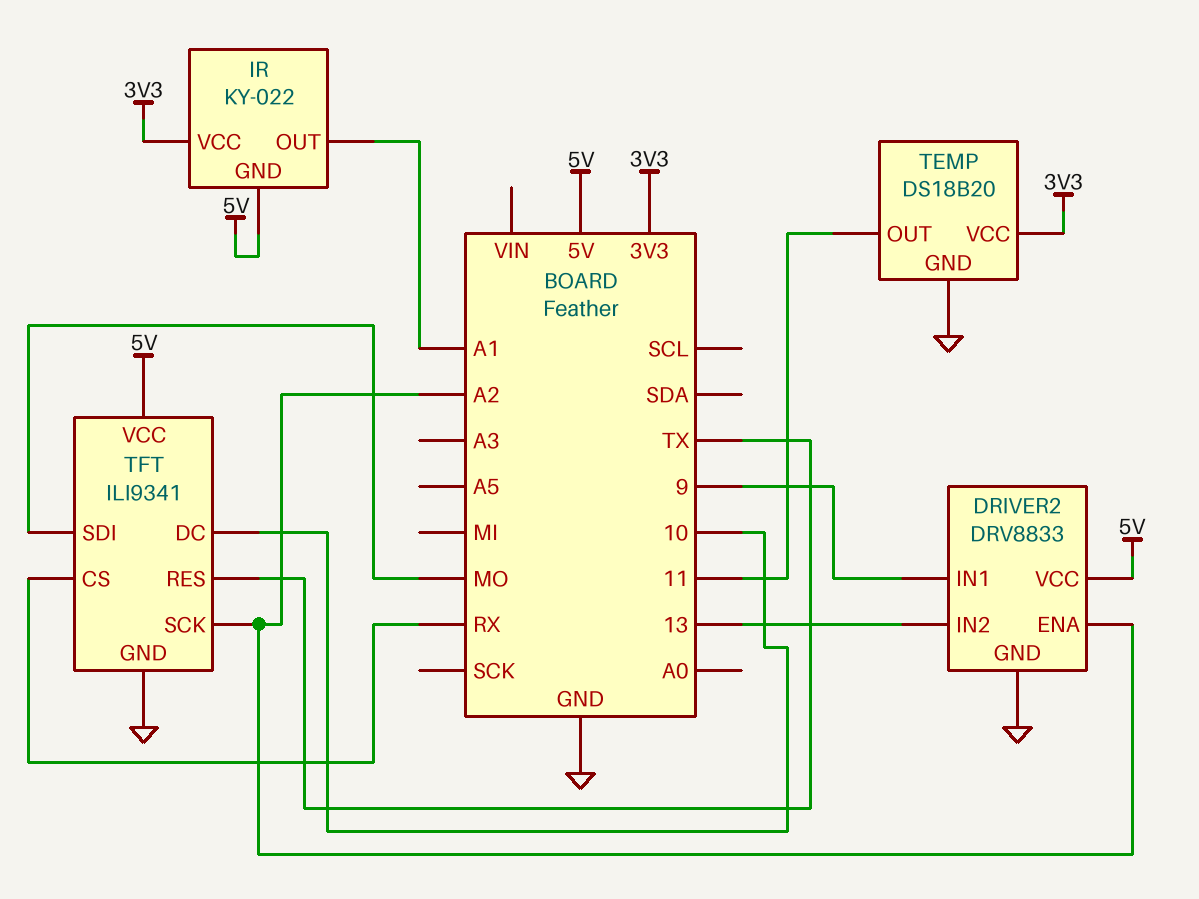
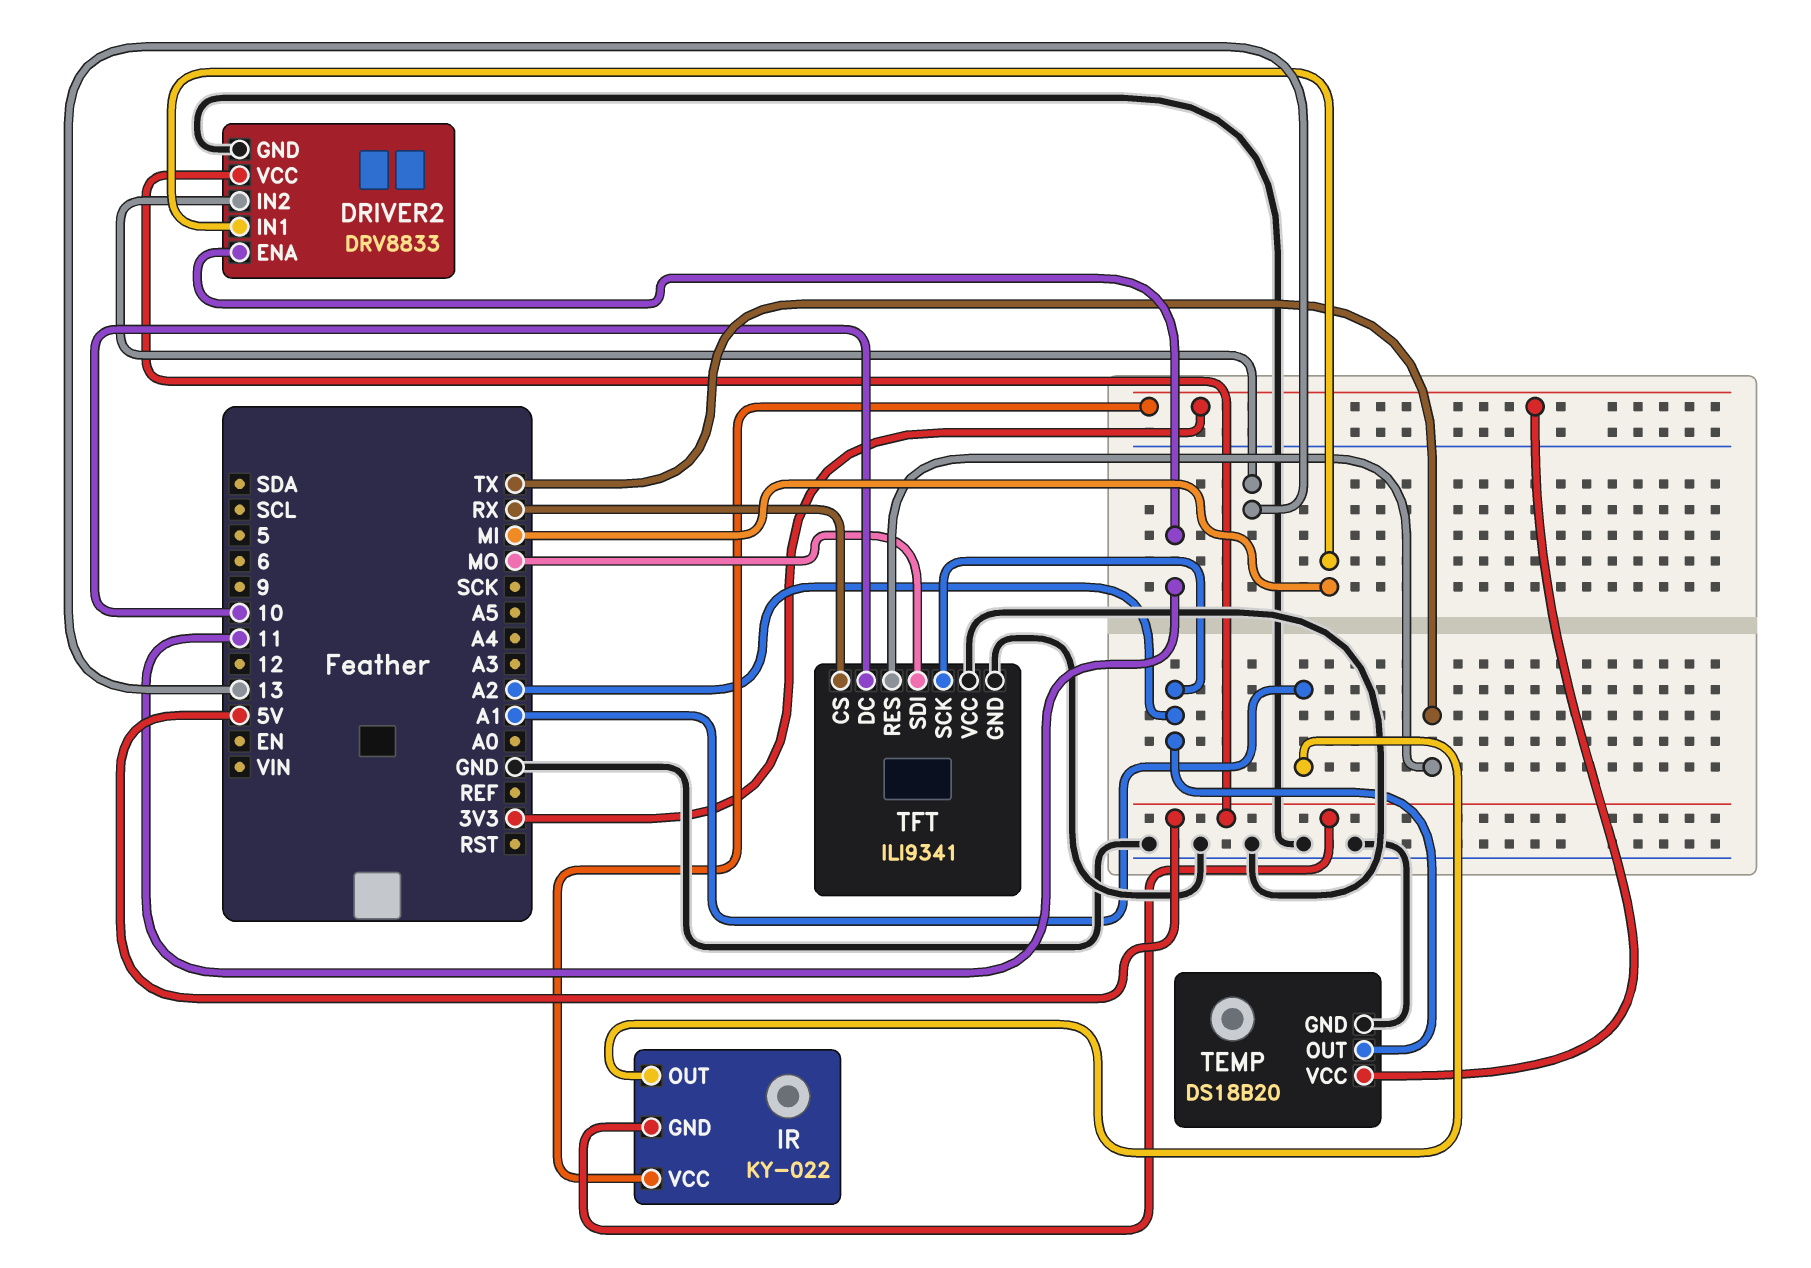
DRIVER2 pin ENA: A2 -> 11
DRIVER2 pin IN1: 9 -> MI
TEMP pin OUT: 11 -> A2
TFT pin VCC: 5V -> GND

